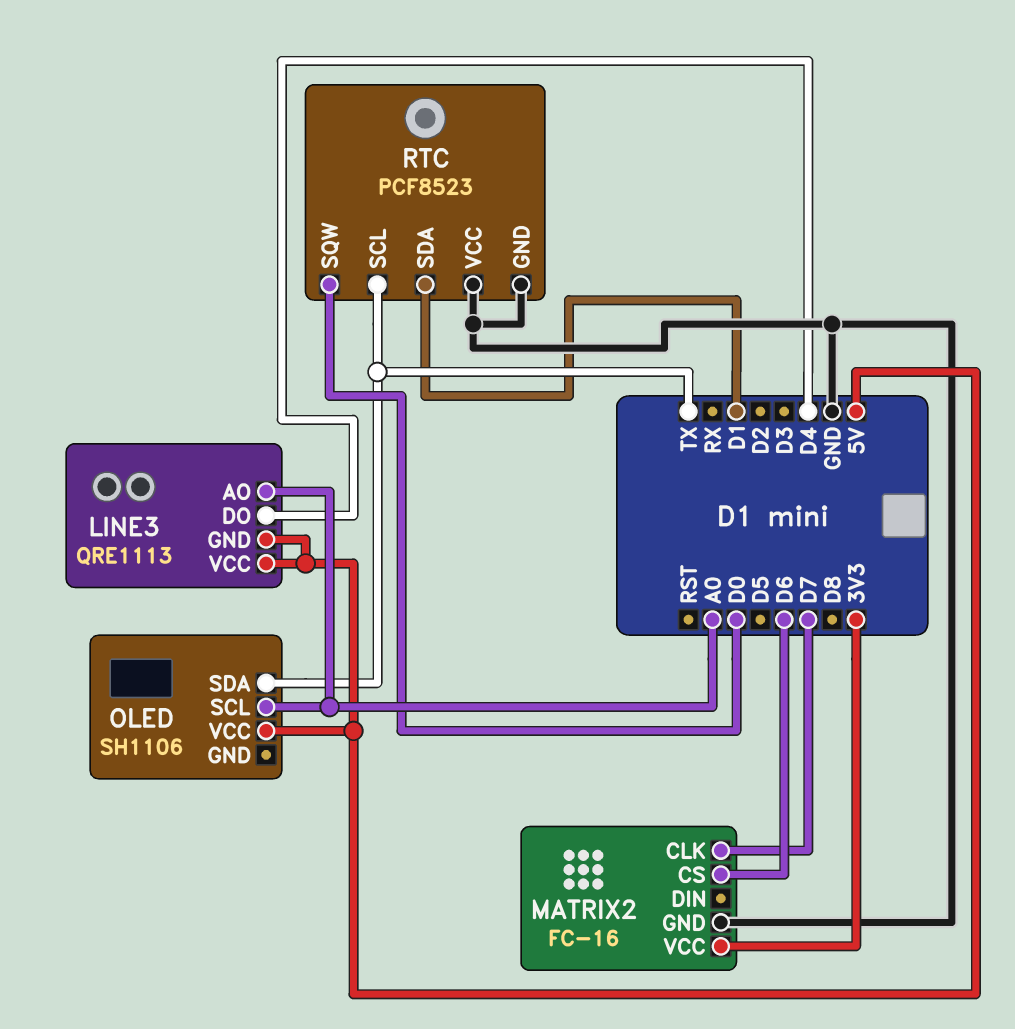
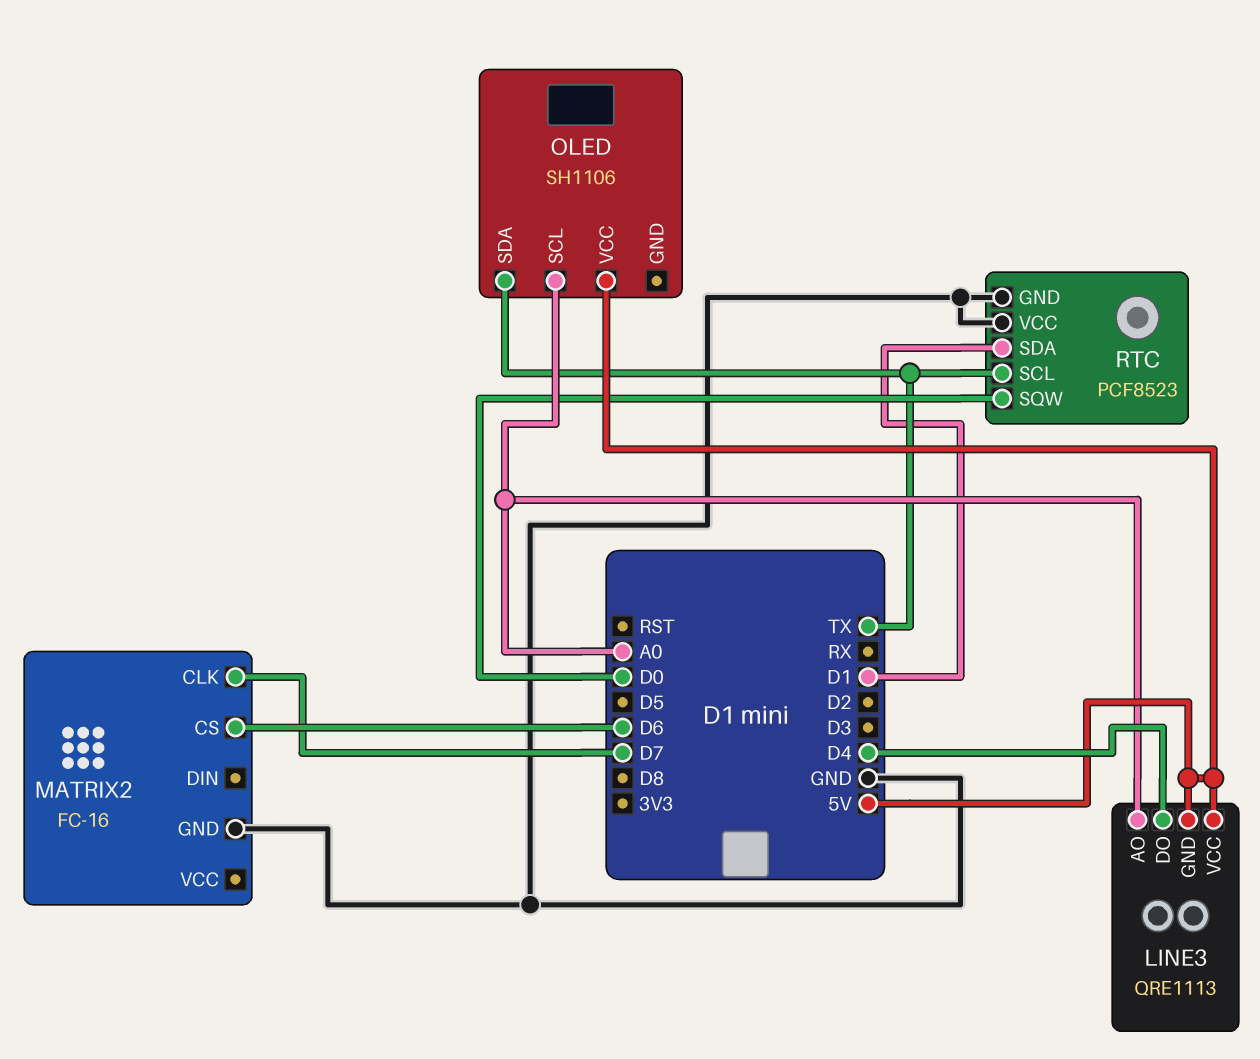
MATRIX2 pin VCC: 3V3 -> none

